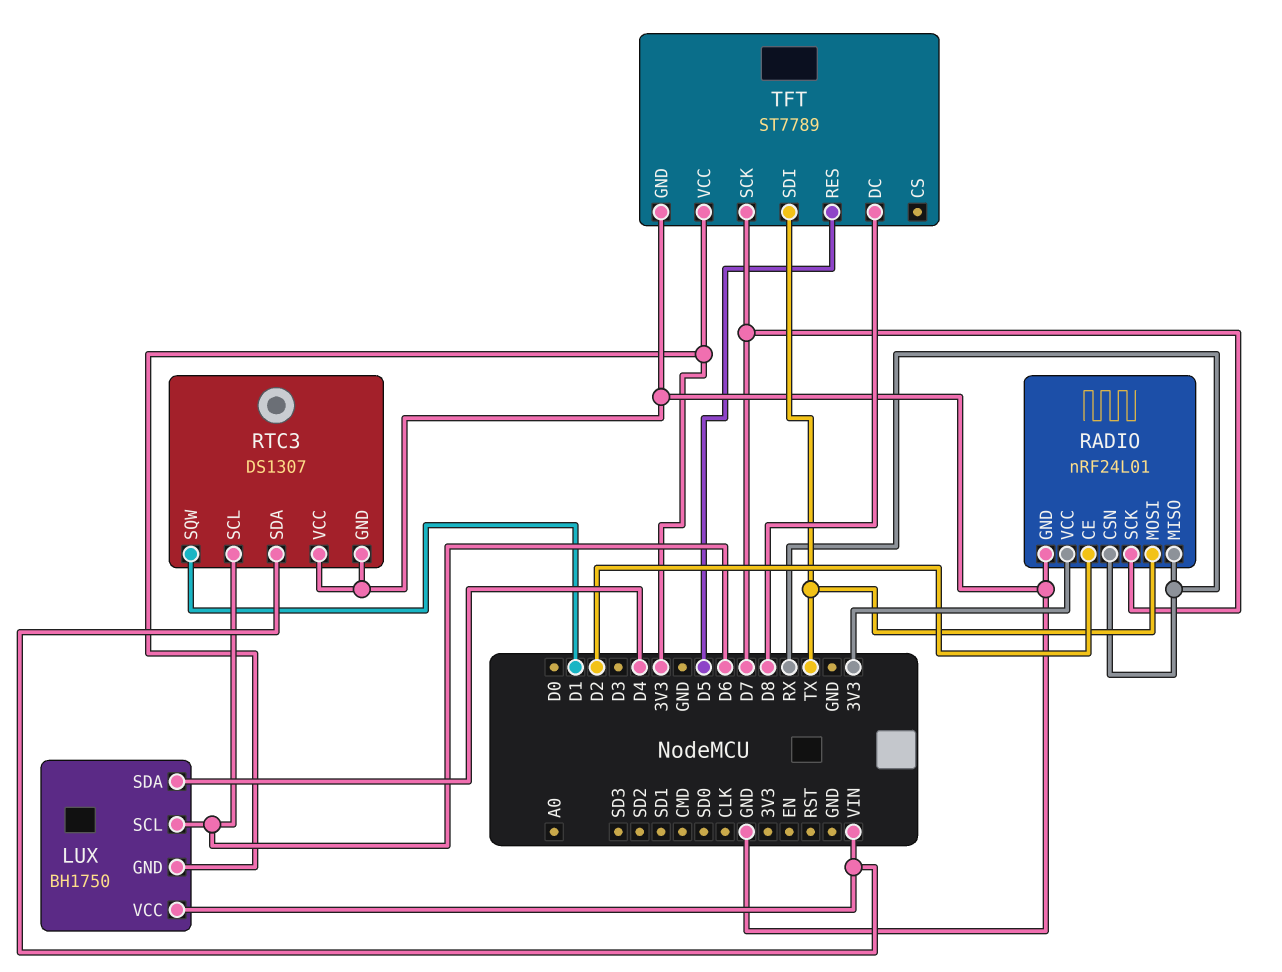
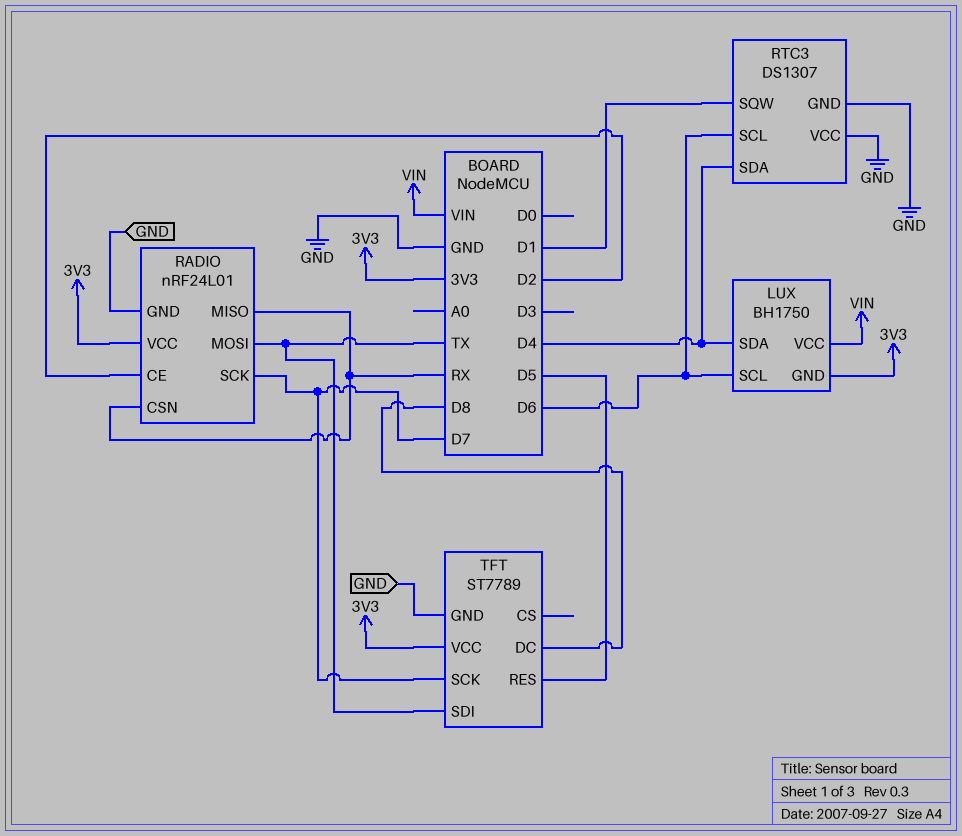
RTC3 pin SDA: VIN -> D4

